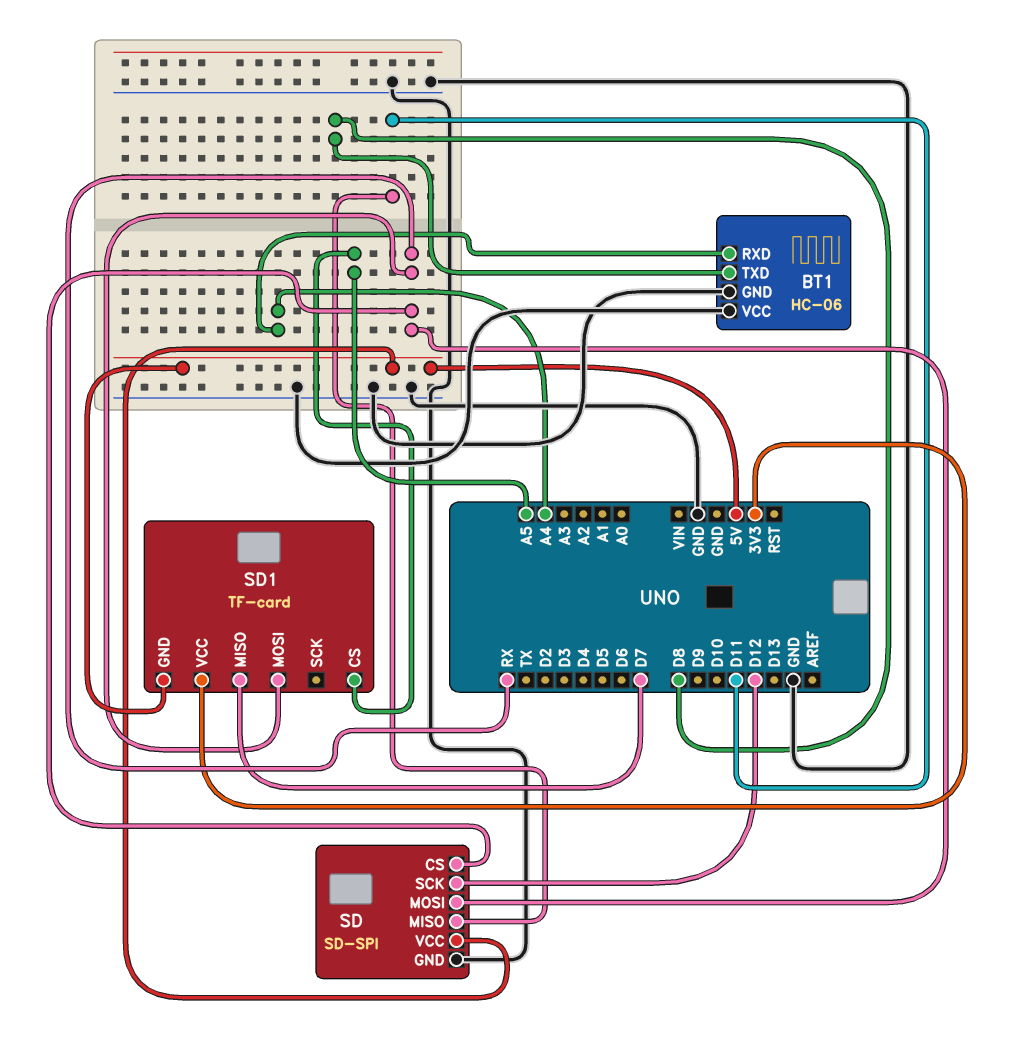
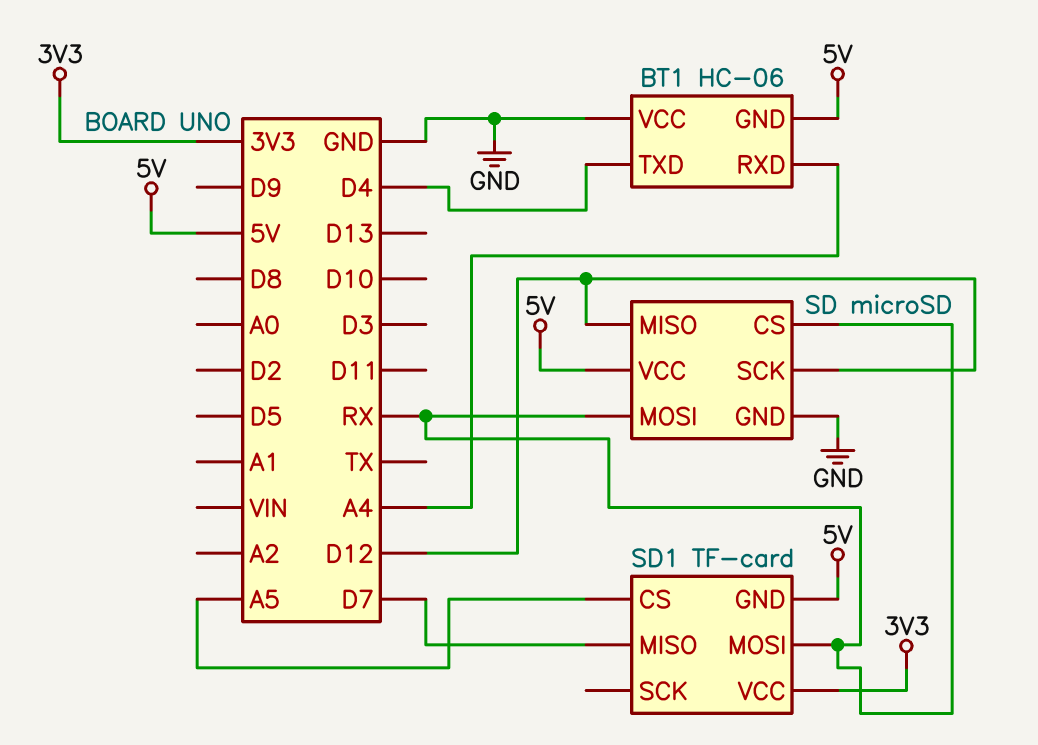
BT1 pin GND: GND -> 5V
BT1 pin TXD: D8 -> D4
SD: SD-SPI -> microSD
SD pin MISO: D11 -> D12

